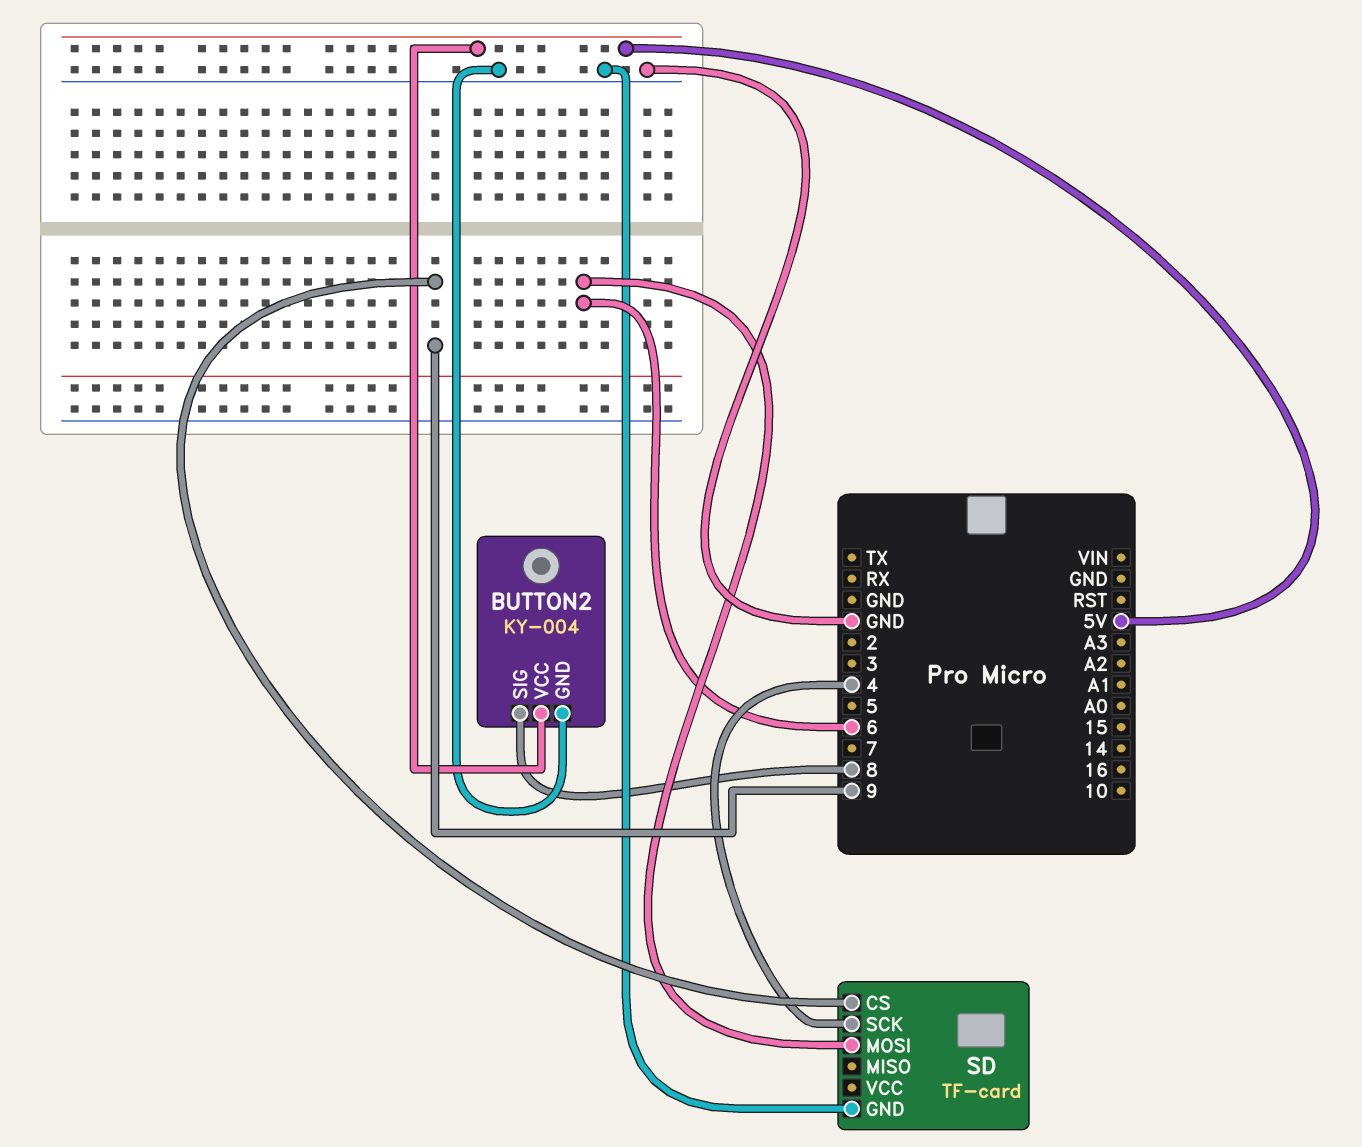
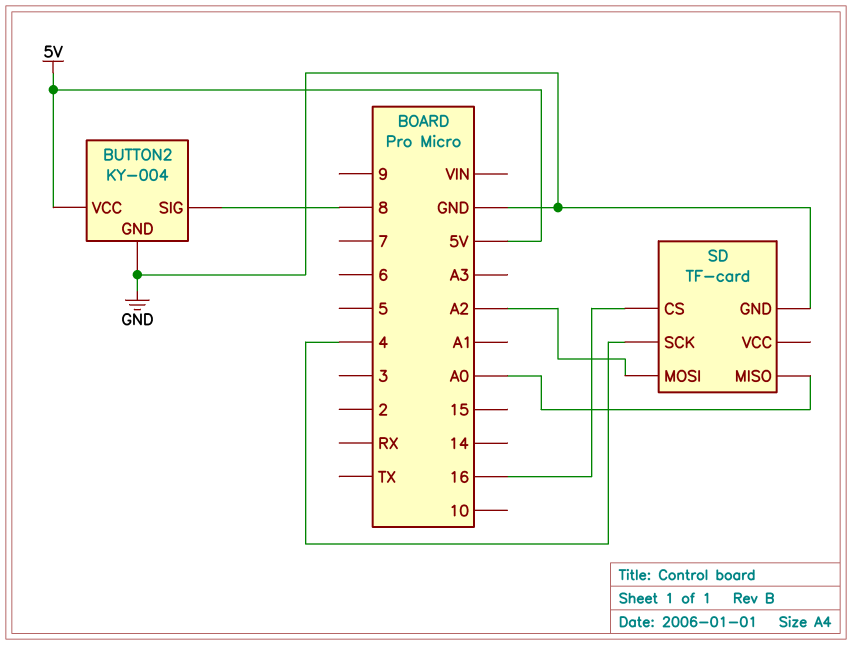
SD pin CS: 9 -> 16
SD pin MISO: none -> A0
SD pin MOSI: 6 -> A2

